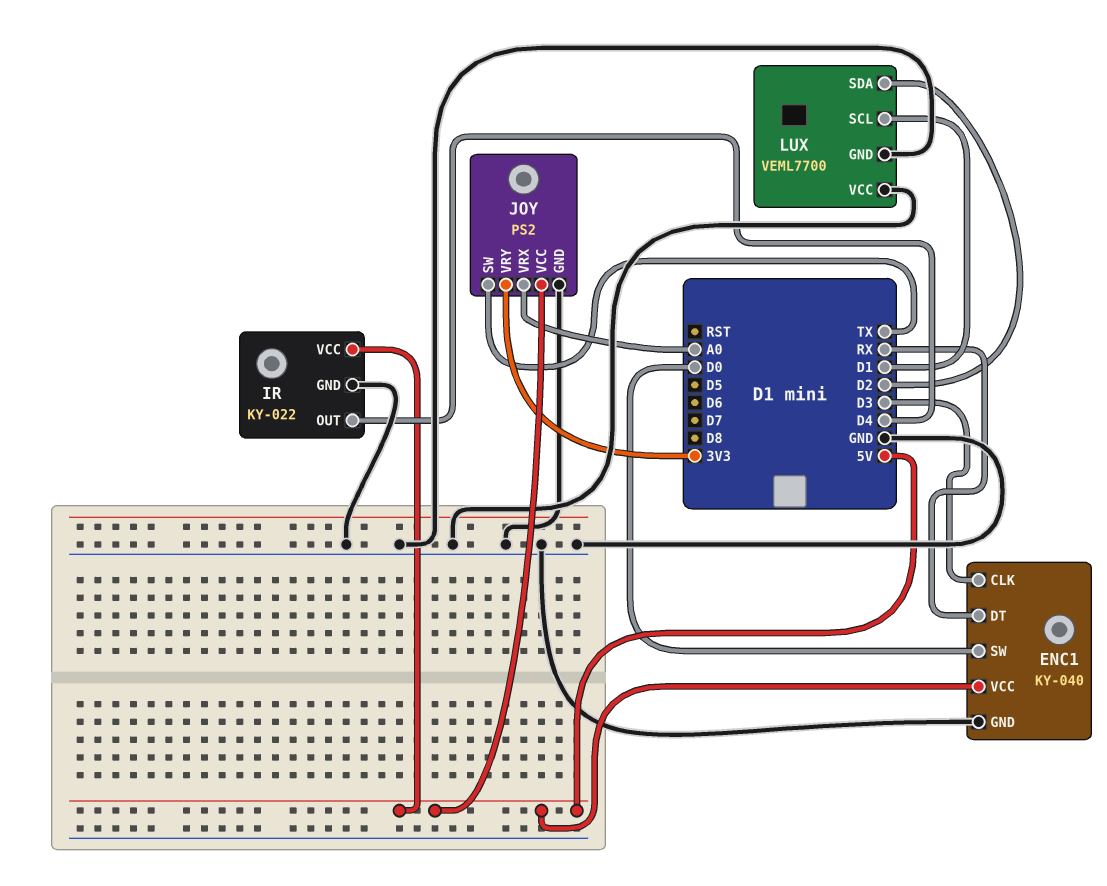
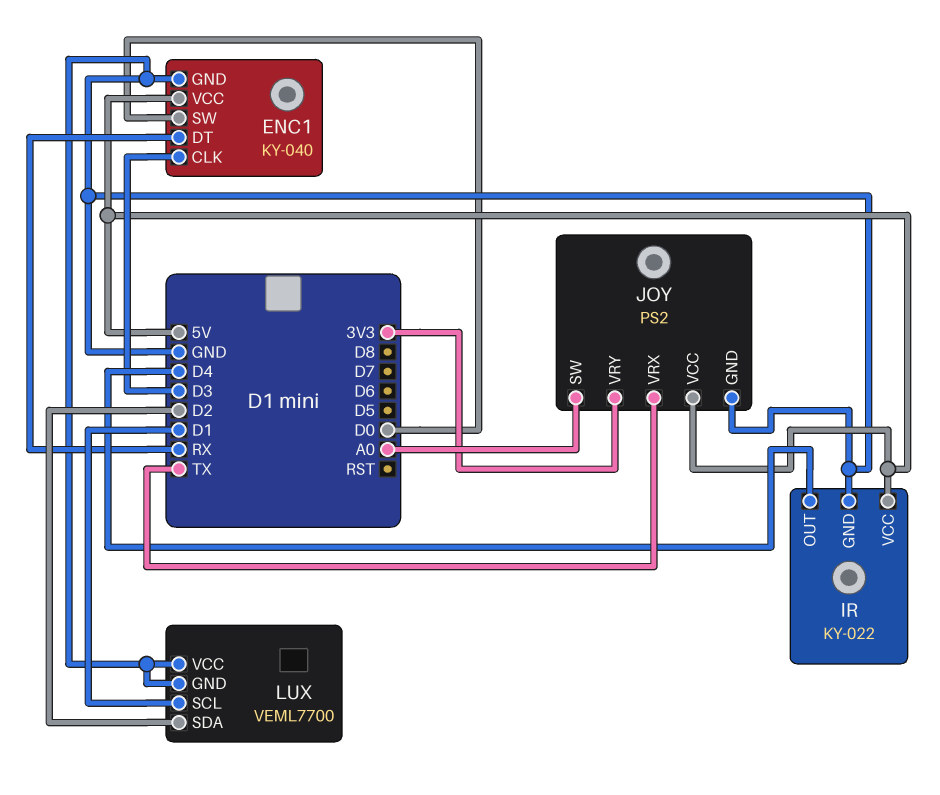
JOY pin SW: TX -> A0
JOY pin VRX: A0 -> TX

